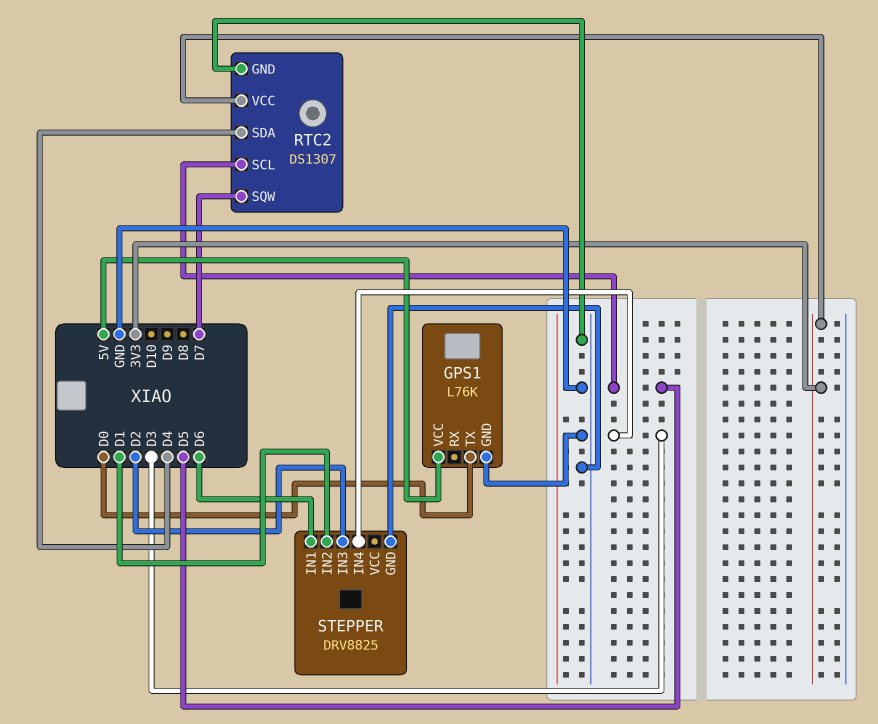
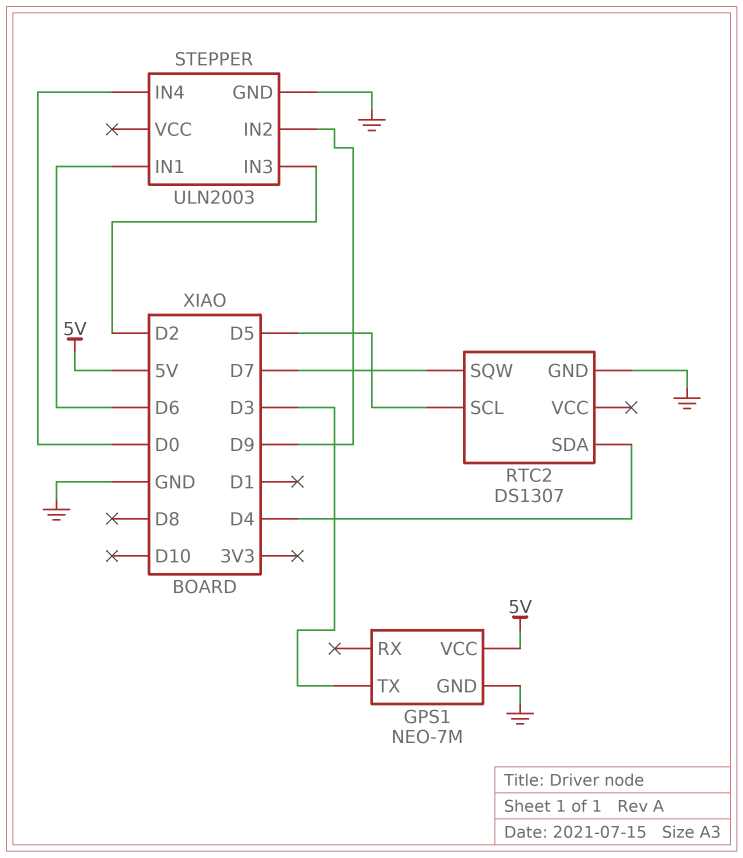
GPS1: L76K -> NEO-7M
GPS1 pin TX: D0 -> D3
RTC2 pin VCC: 3V3 -> none
STEPPER: DRV8825 -> ULN2003
STEPPER pin IN2: D1 -> D9
STEPPER pin IN4: D3 -> D0

